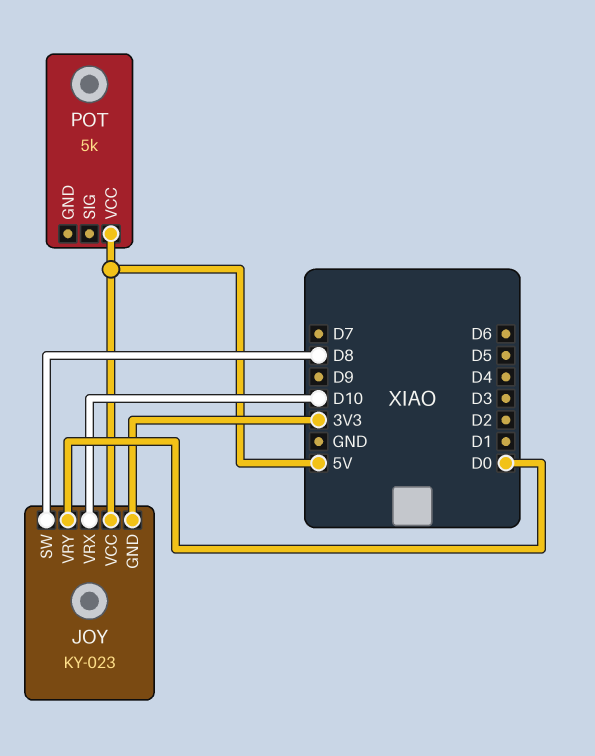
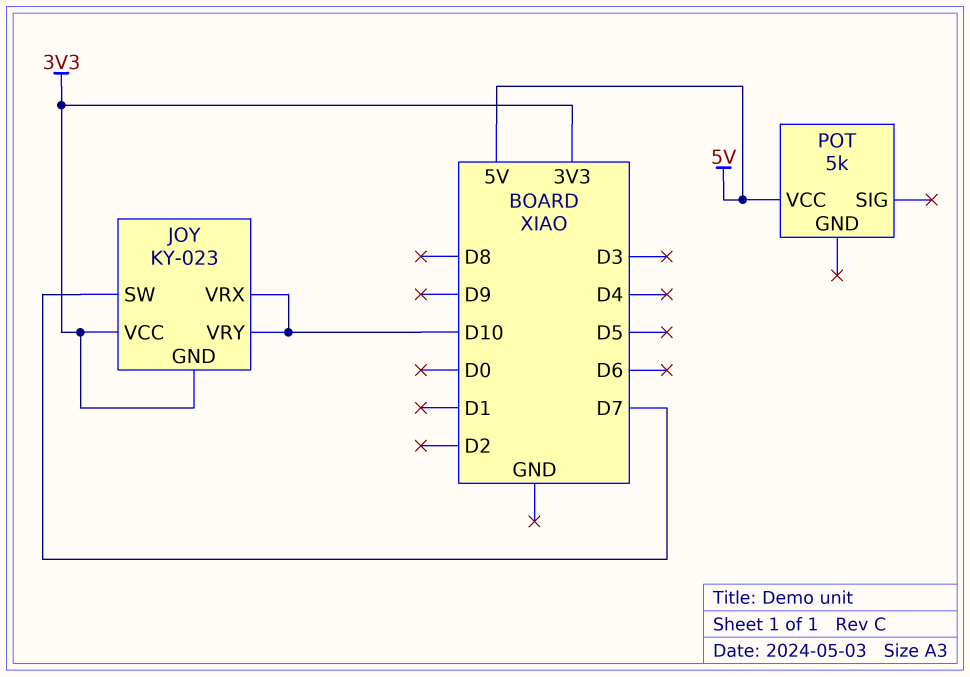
JOY pin SW: D8 -> D7
JOY pin VCC: 5V -> 3V3
JOY pin VRY: D0 -> D10

